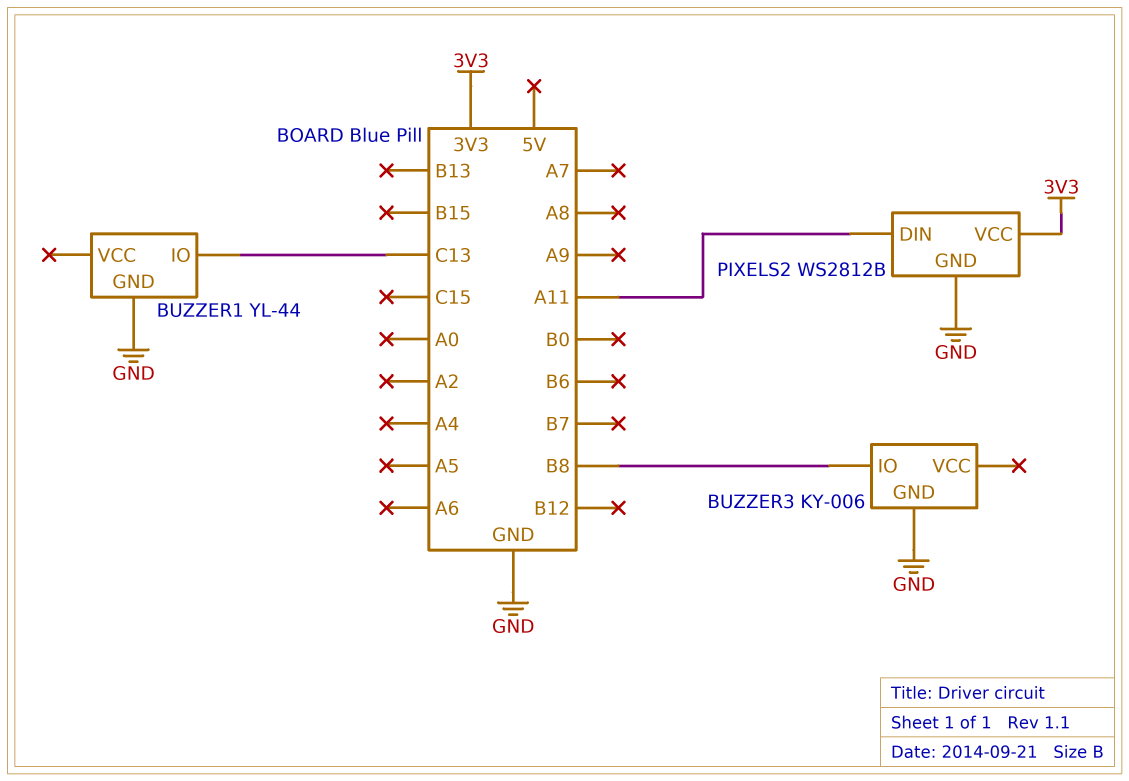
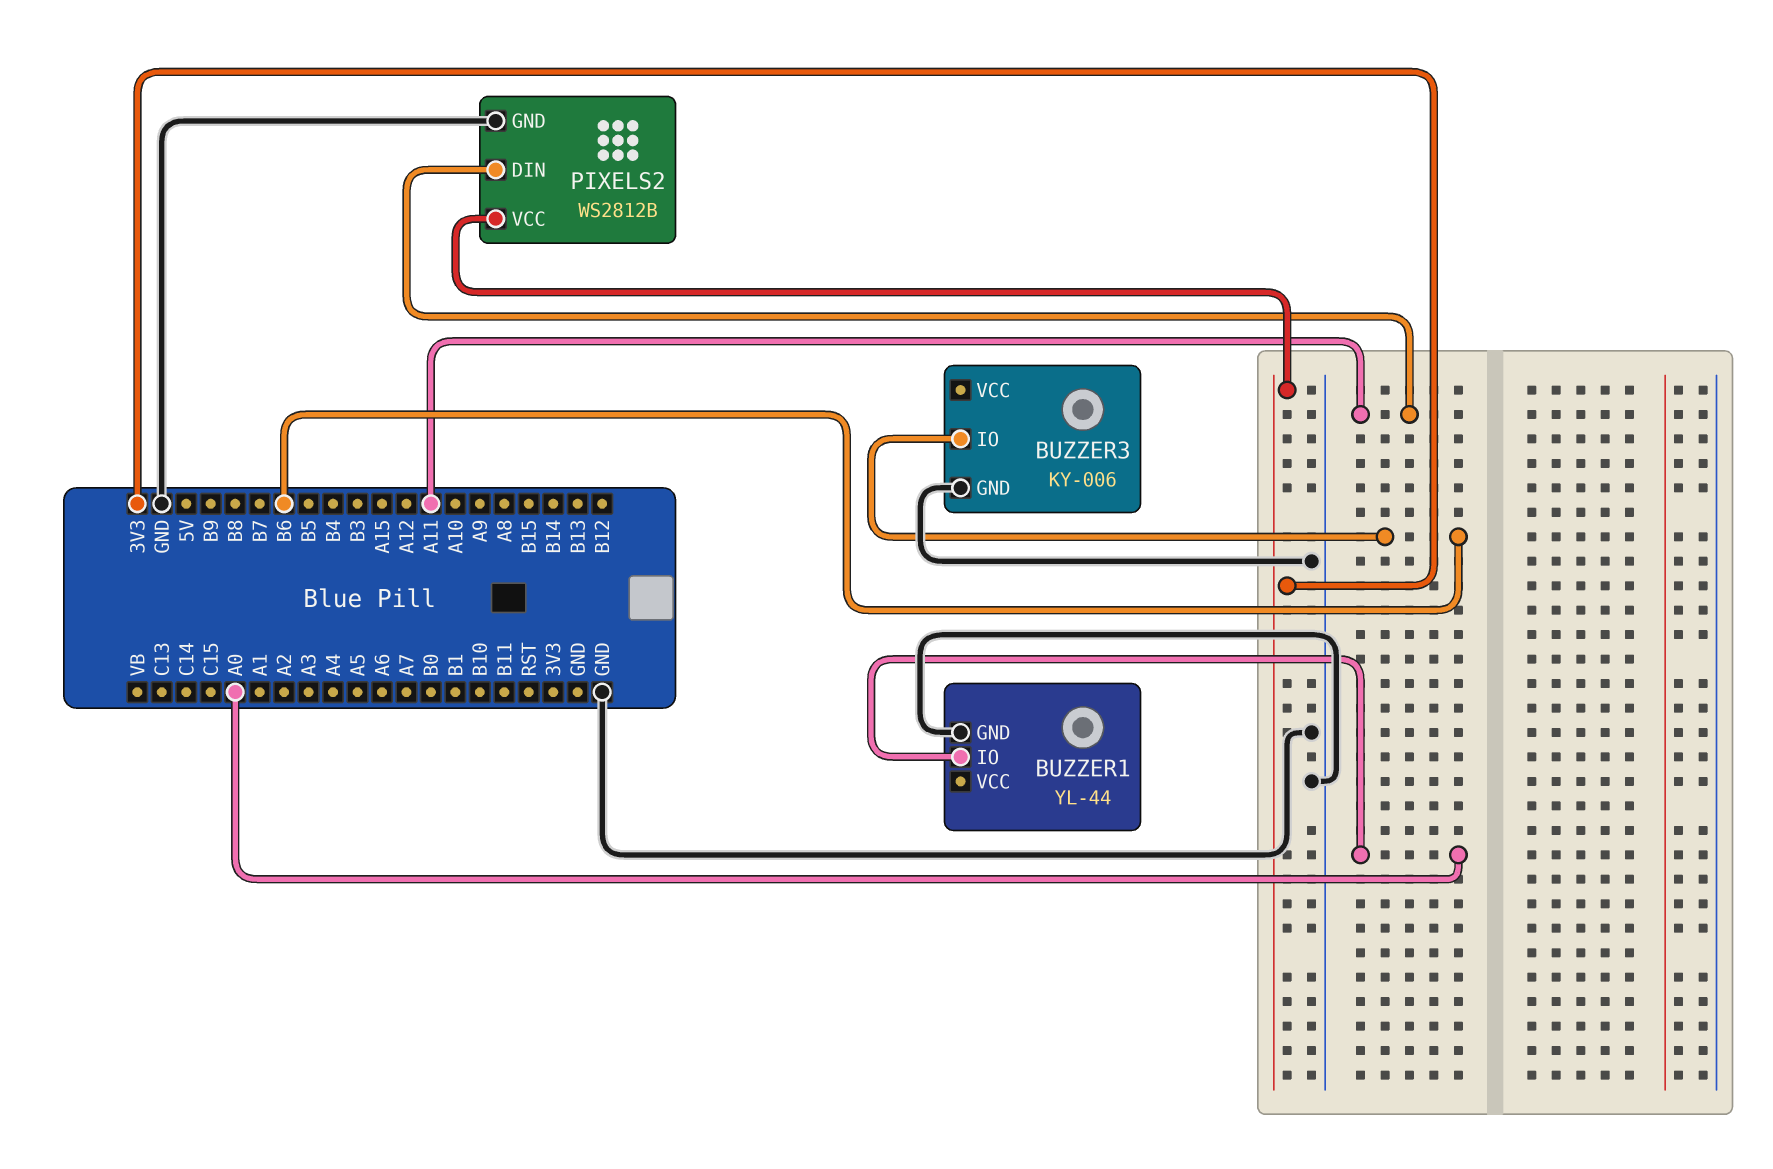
BUZZER1 pin IO: C13 -> A0
BUZZER3 pin IO: B8 -> B6

